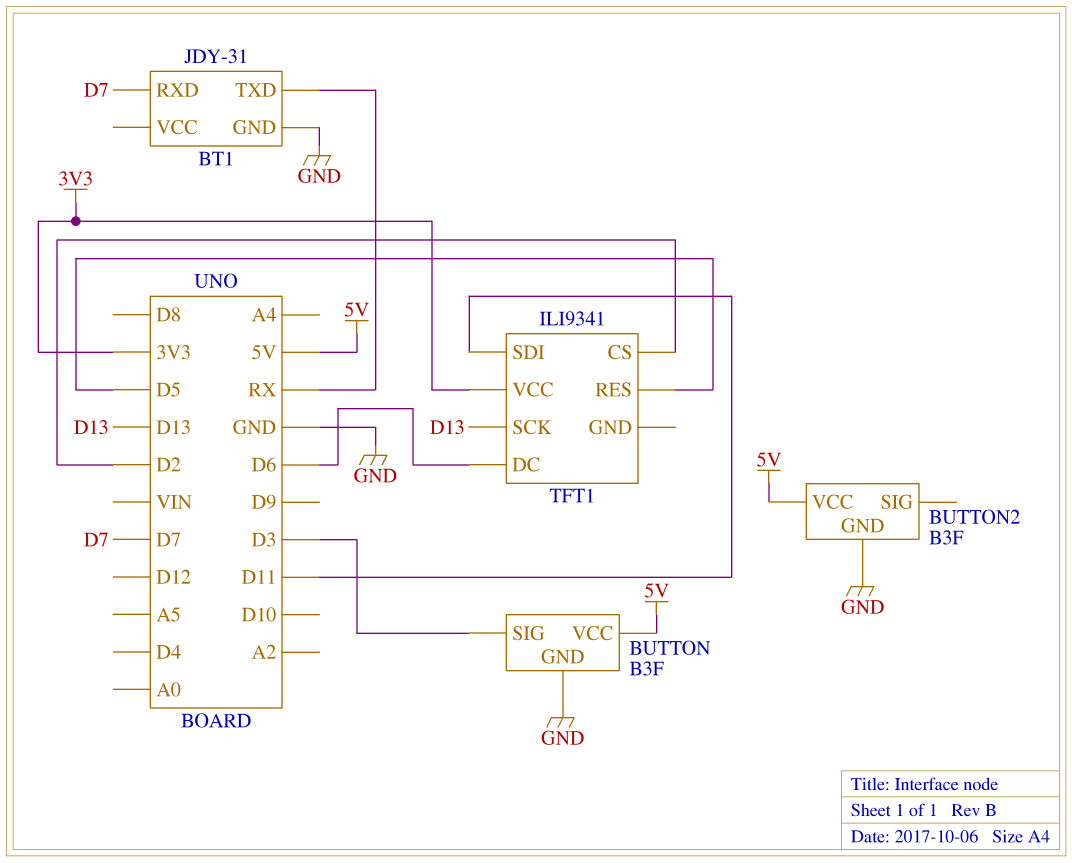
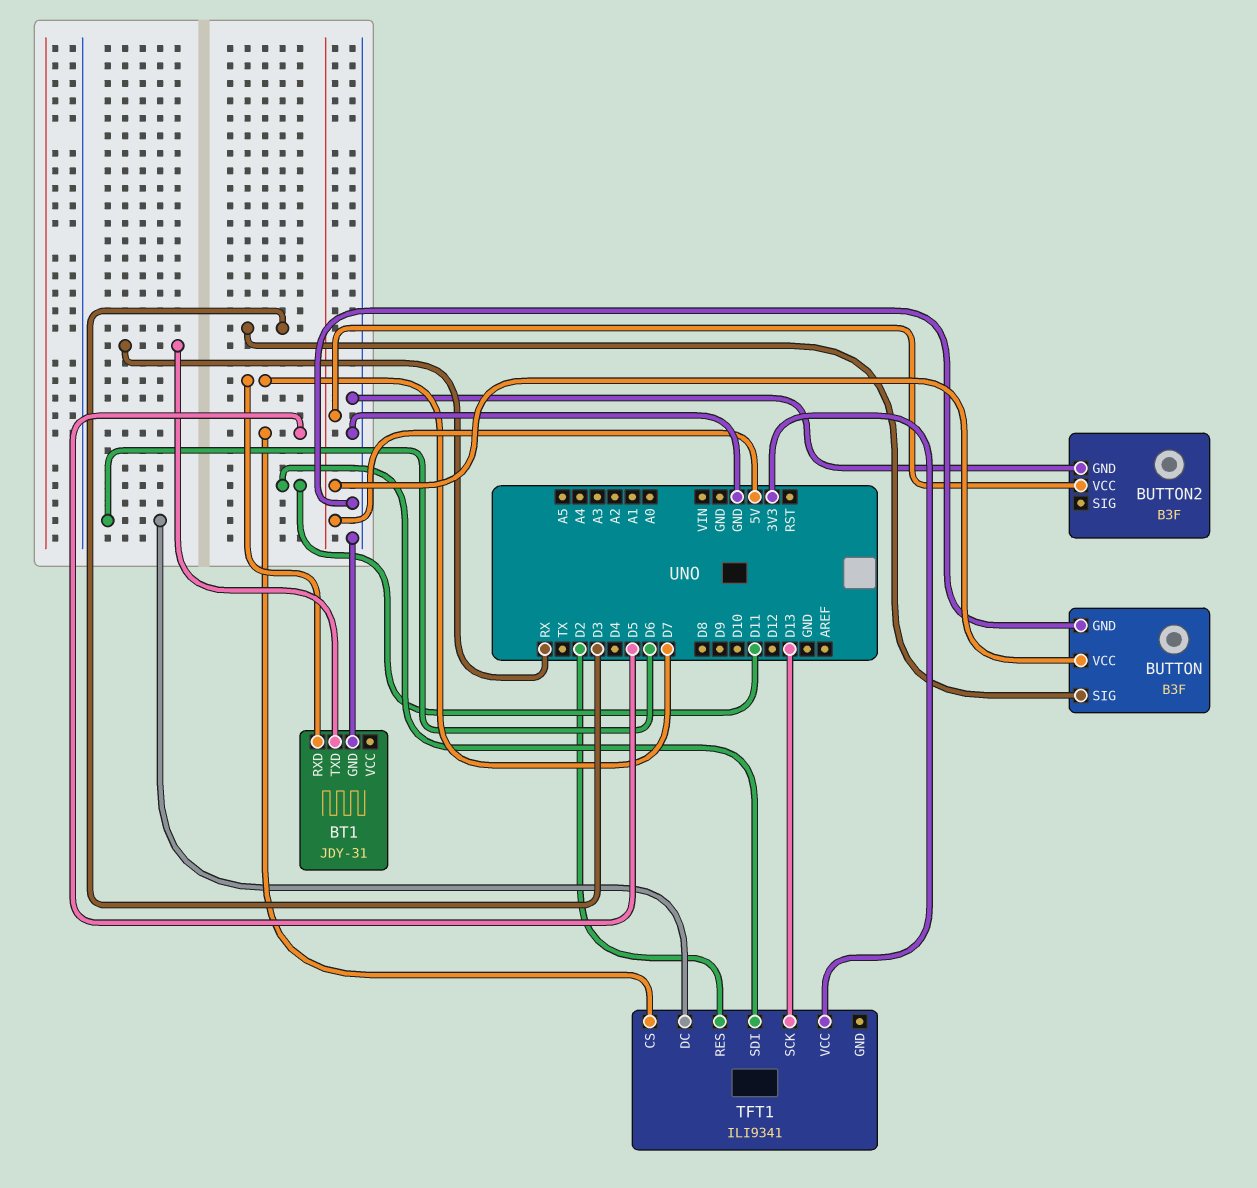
TFT1 pin CS: D2 -> D5
TFT1 pin RES: D5 -> D2

